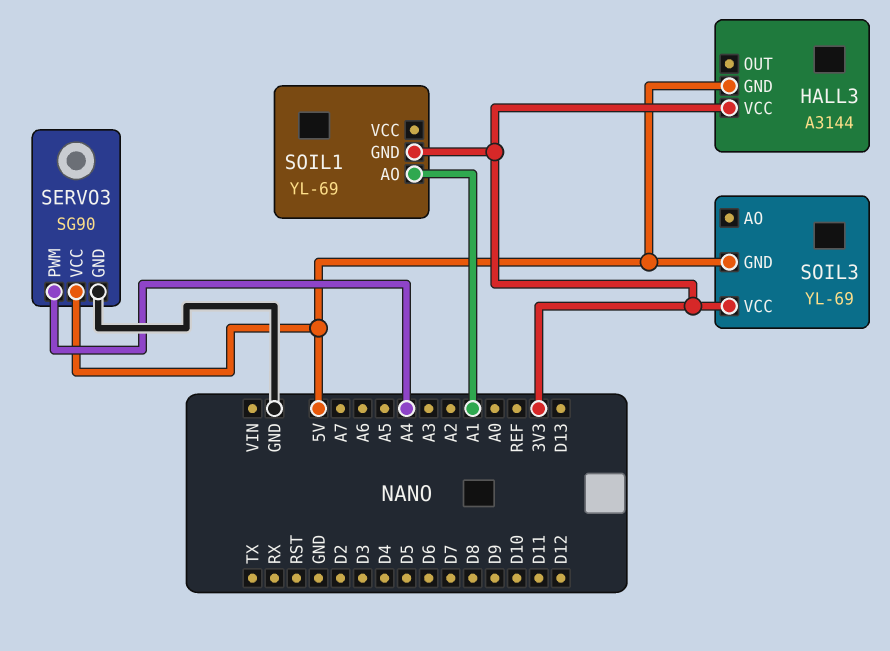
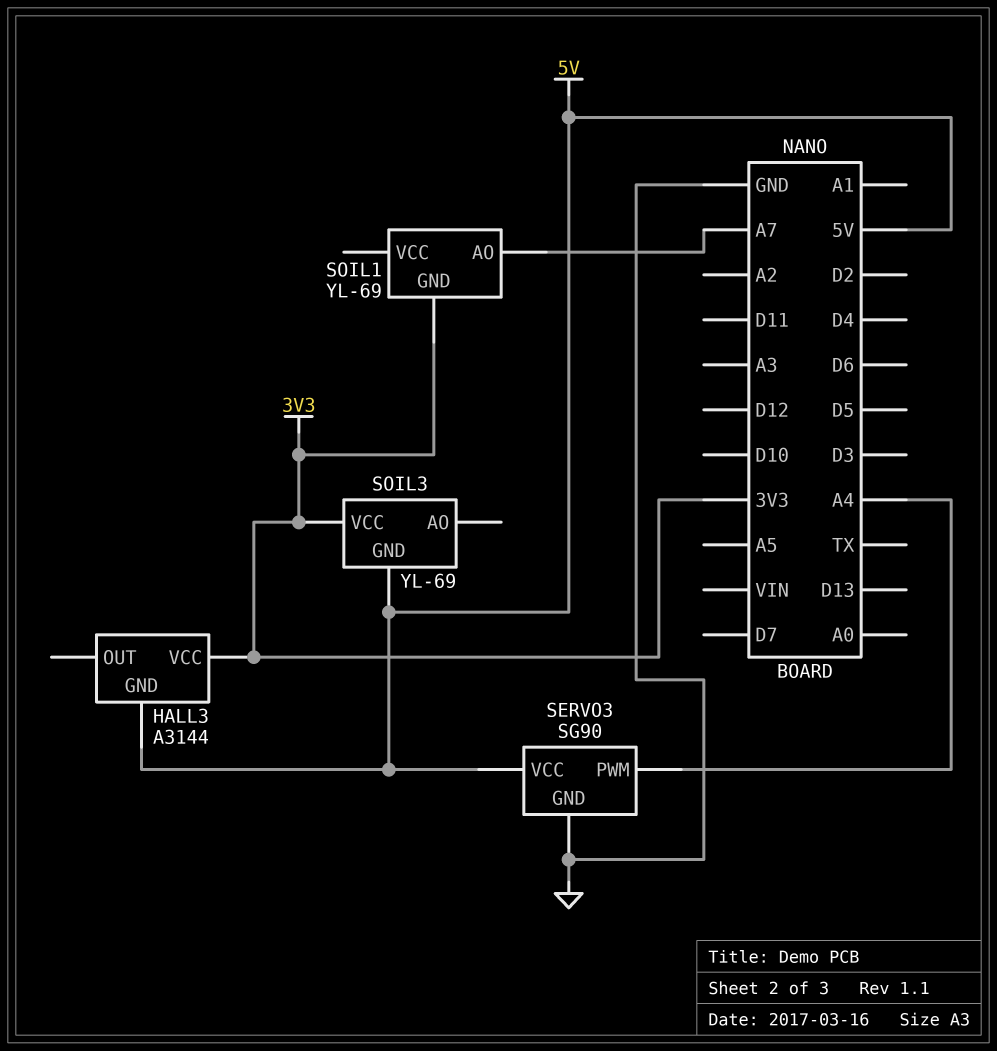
SOIL1 pin AO: A1 -> A7

